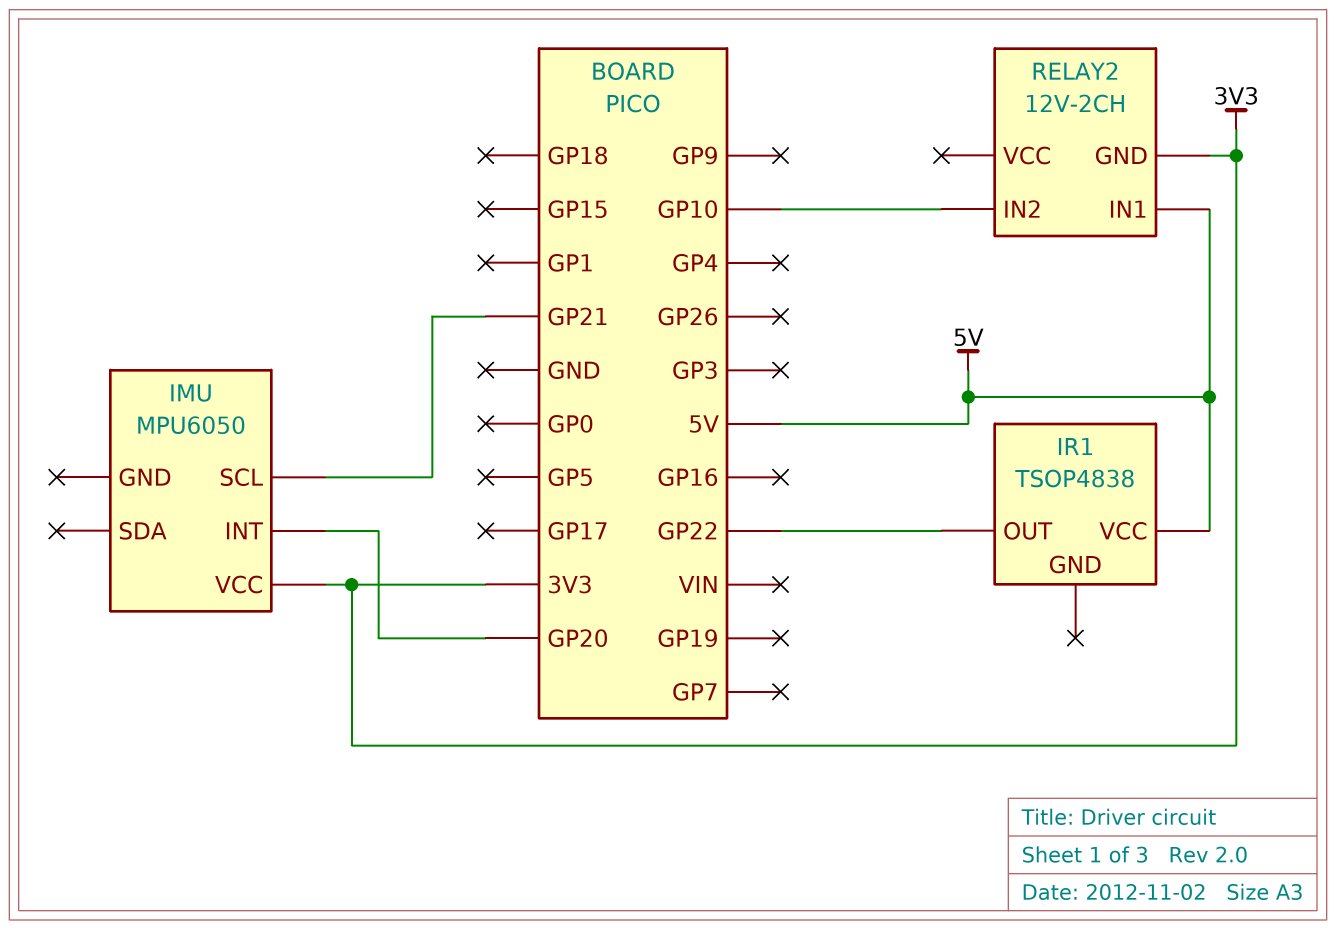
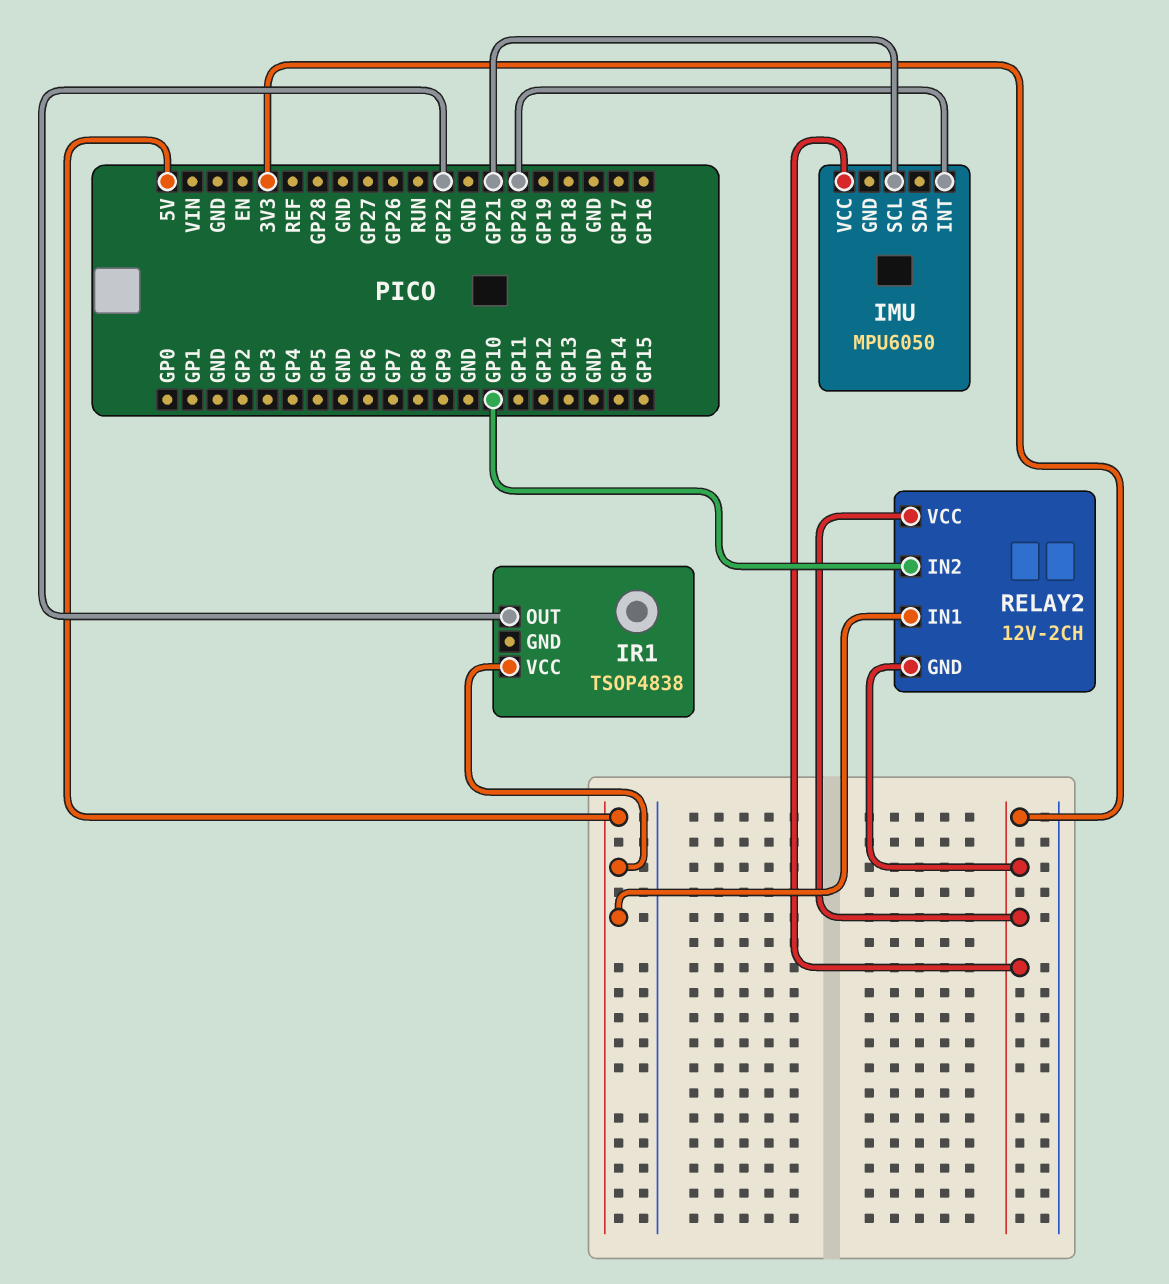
RELAY2 pin VCC: none -> 3V3

